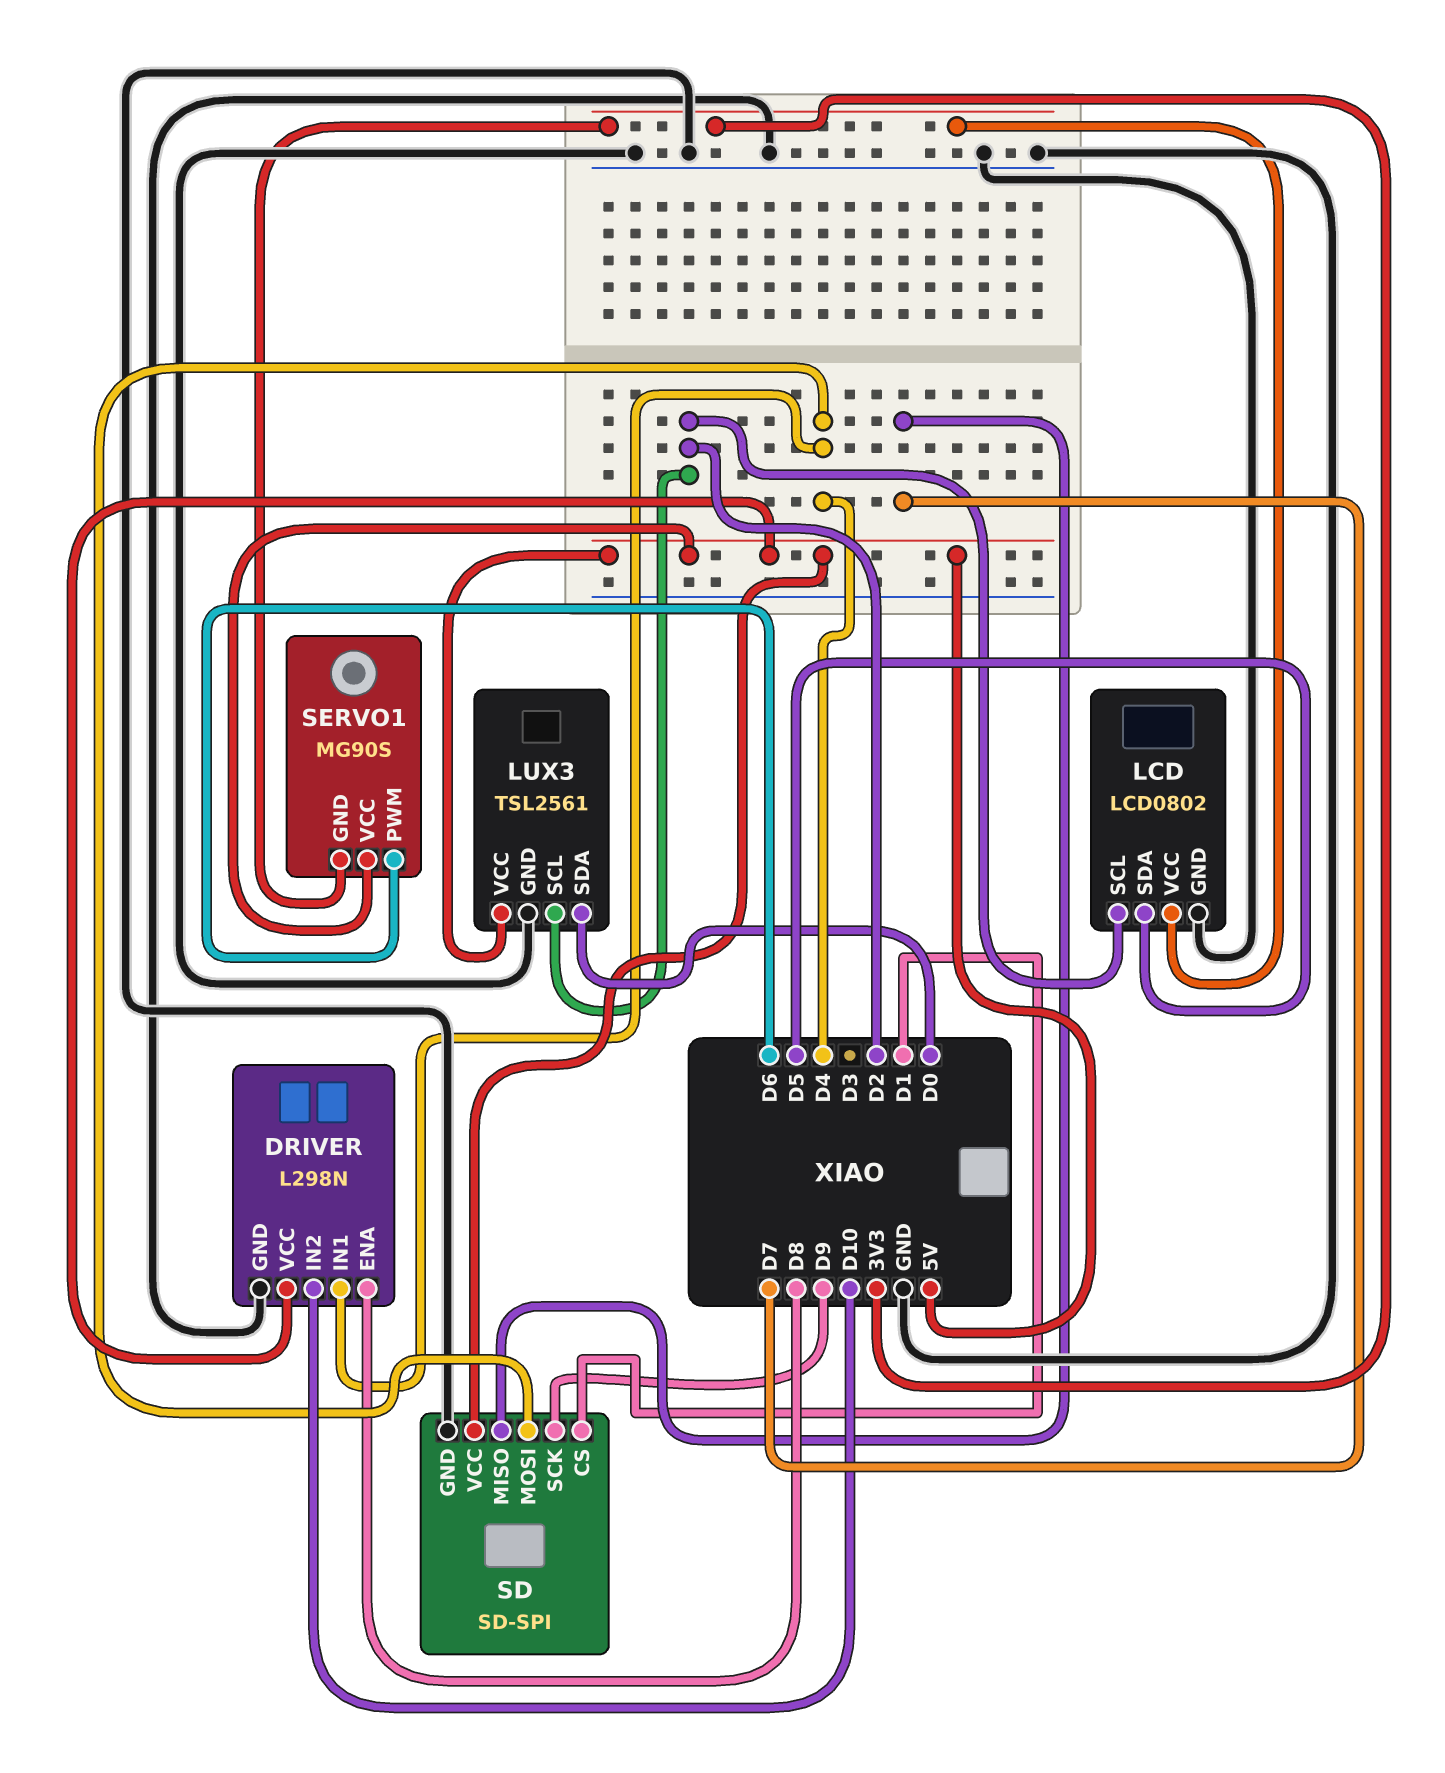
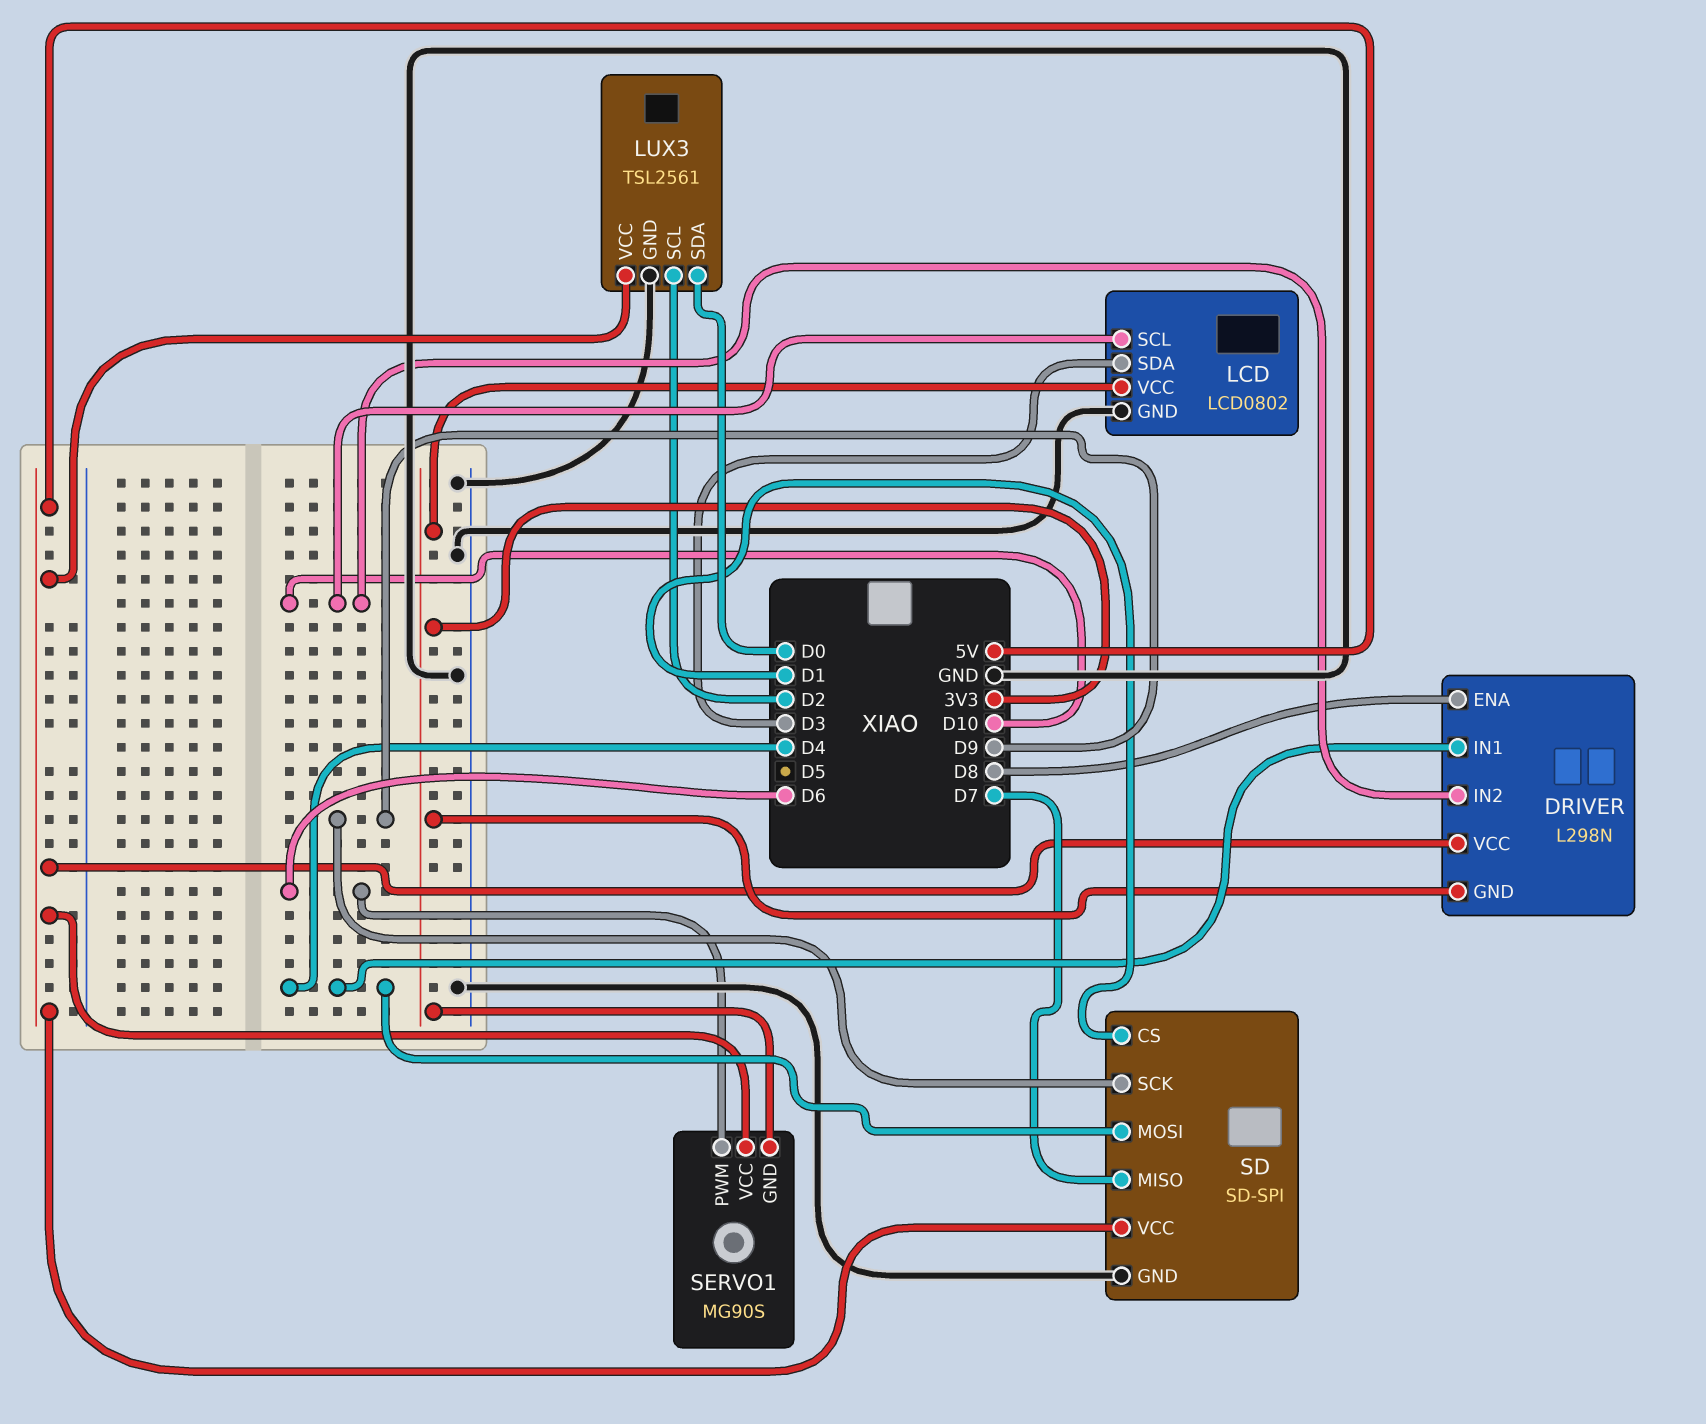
DRIVER pin GND: GND -> 3V3
LCD pin SCL: D2 -> D10
LCD pin SDA: D5 -> D3

